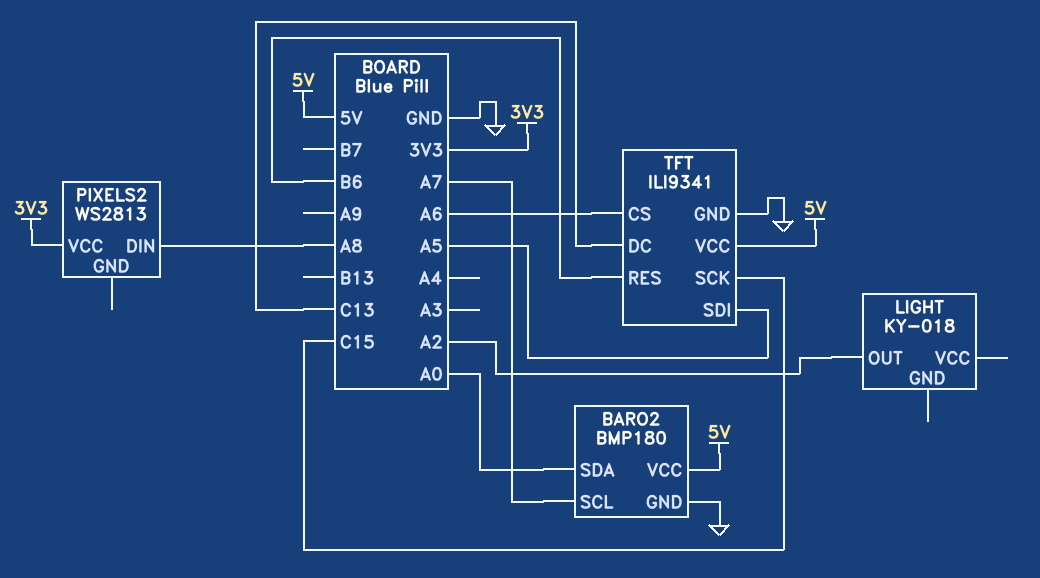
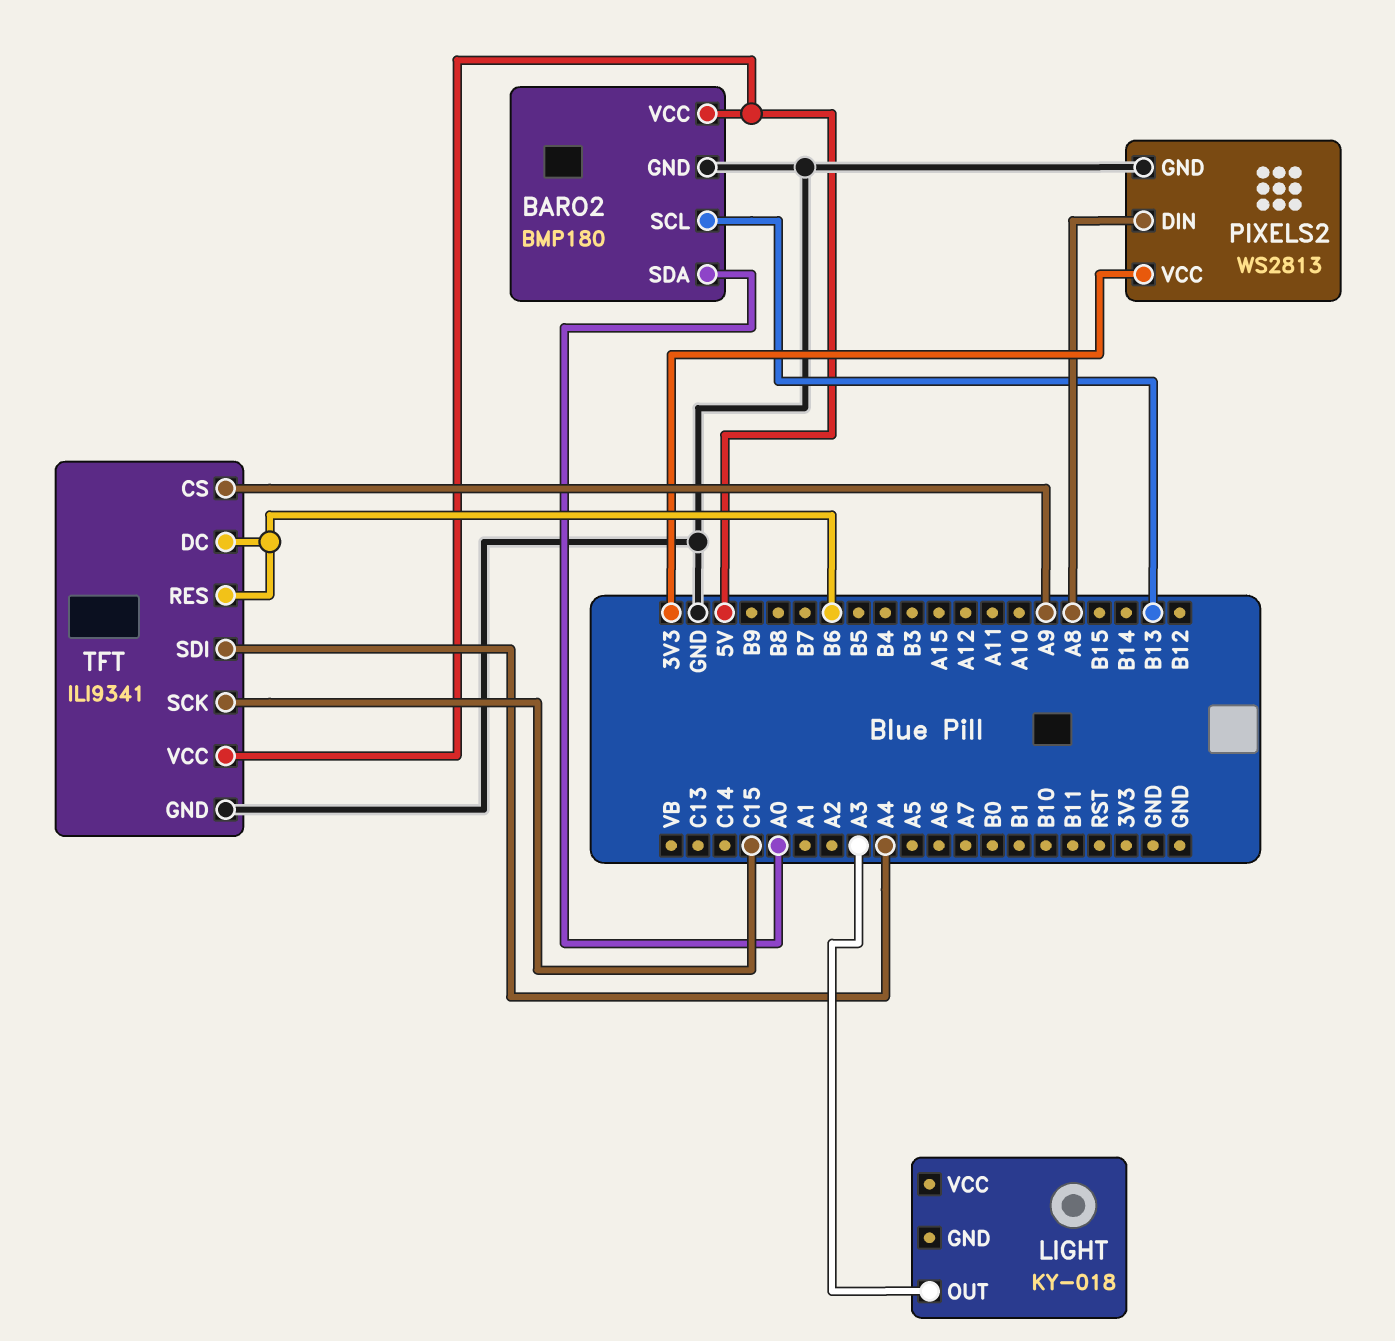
BARO2 pin SCL: A7 -> B13
LIGHT pin OUT: A2 -> A3
PIXELS2 pin GND: none -> GND
TFT pin CS: A6 -> A9
TFT pin DC: C13 -> B6
TFT pin SDI: A5 -> A4

